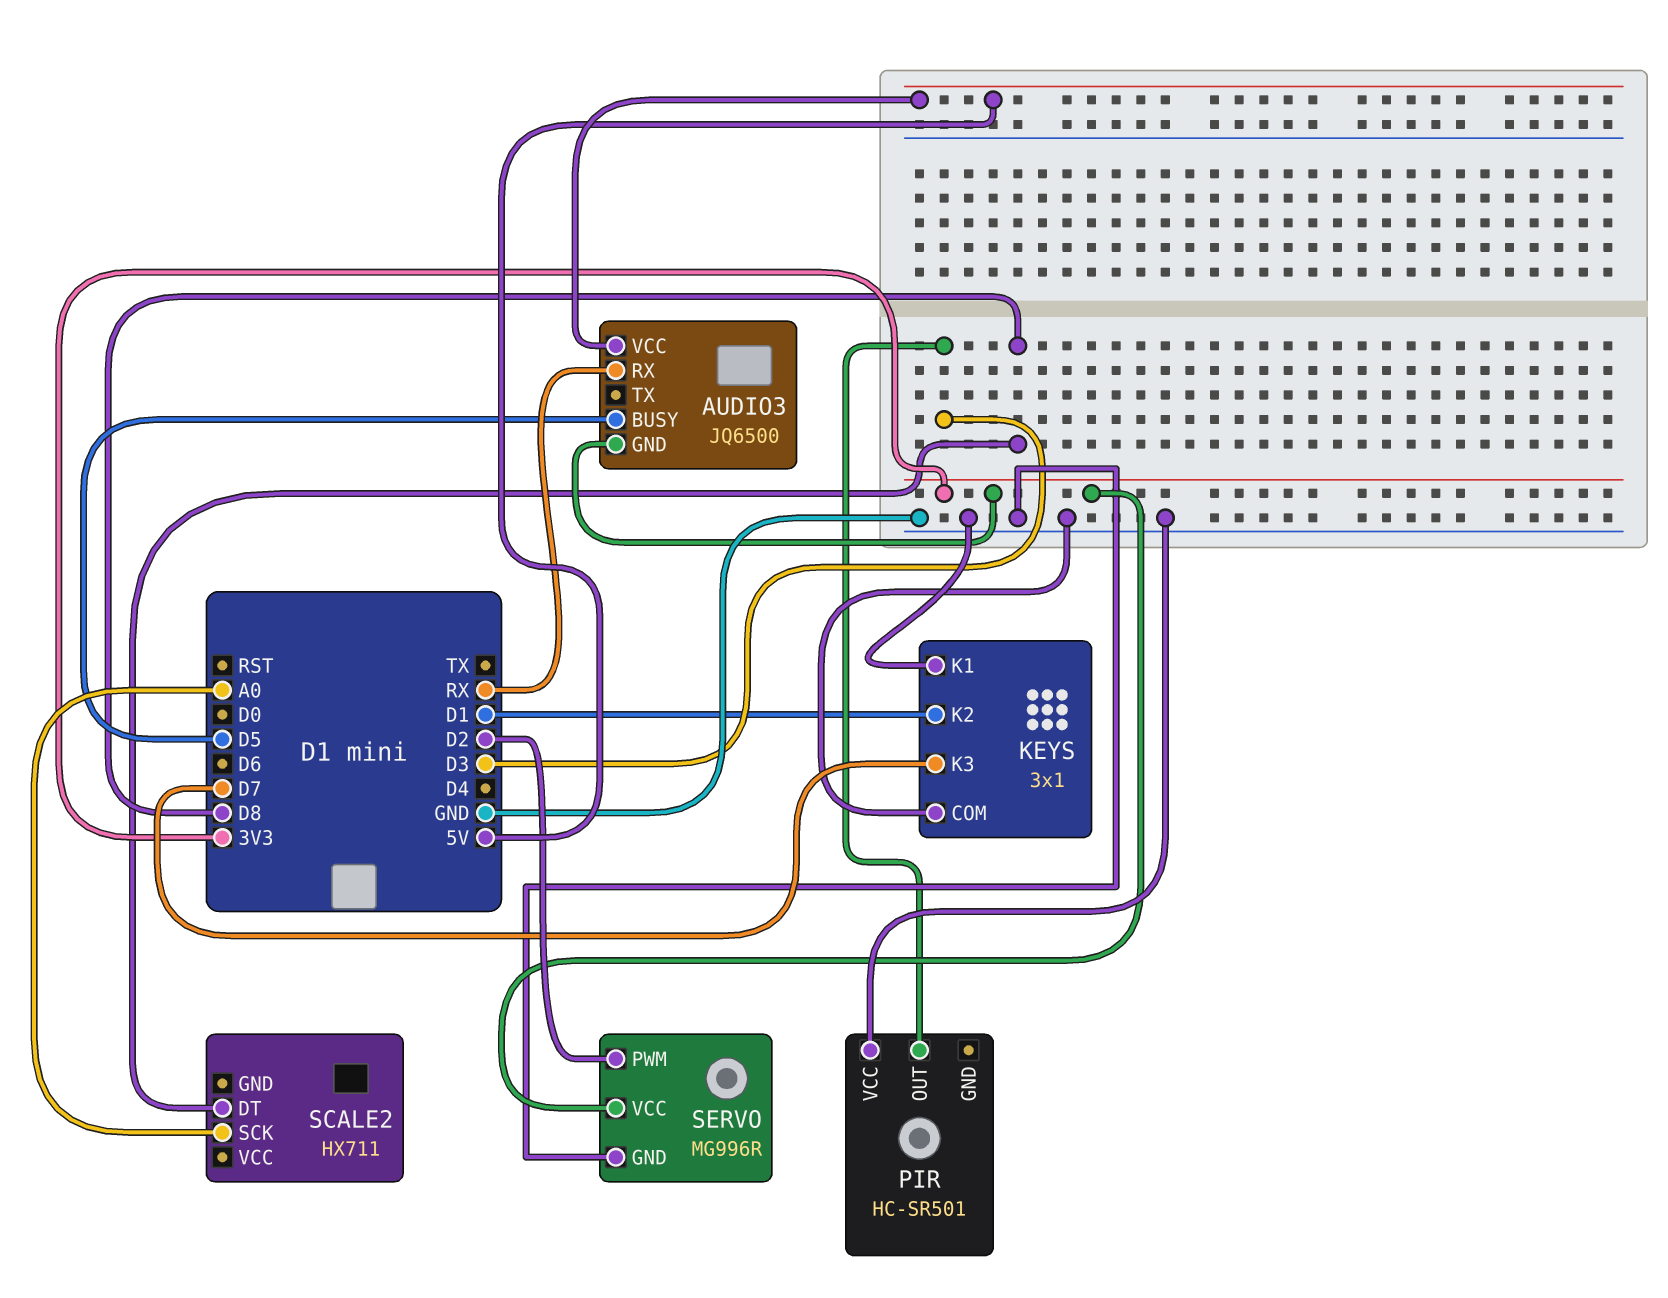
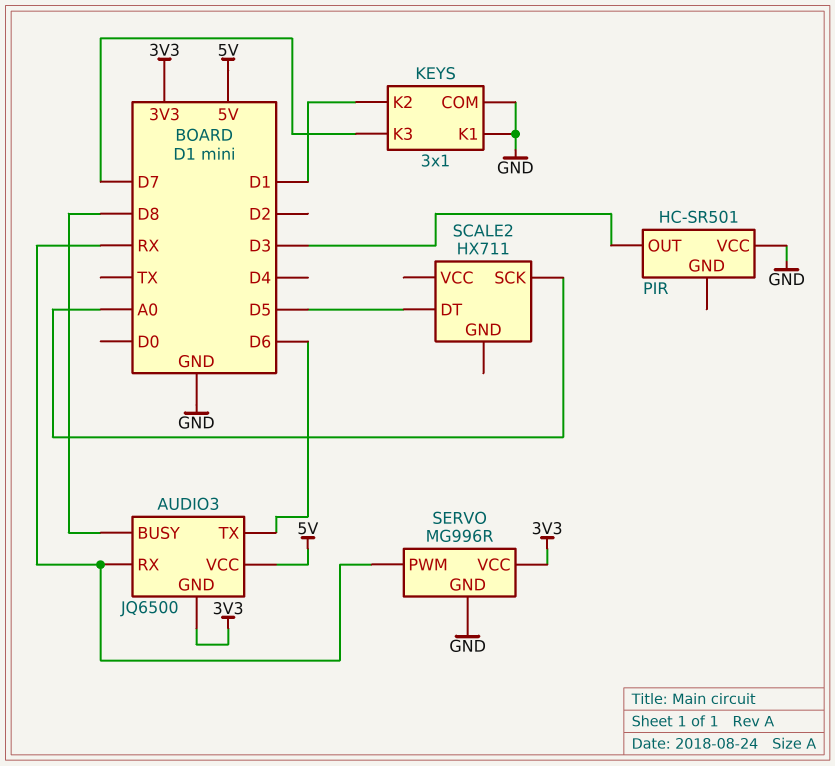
AUDIO3 pin BUSY: D5 -> D8
AUDIO3 pin TX: none -> D6
SCALE2 pin DT: D8 -> D5
SERVO pin PWM: D2 -> RX

